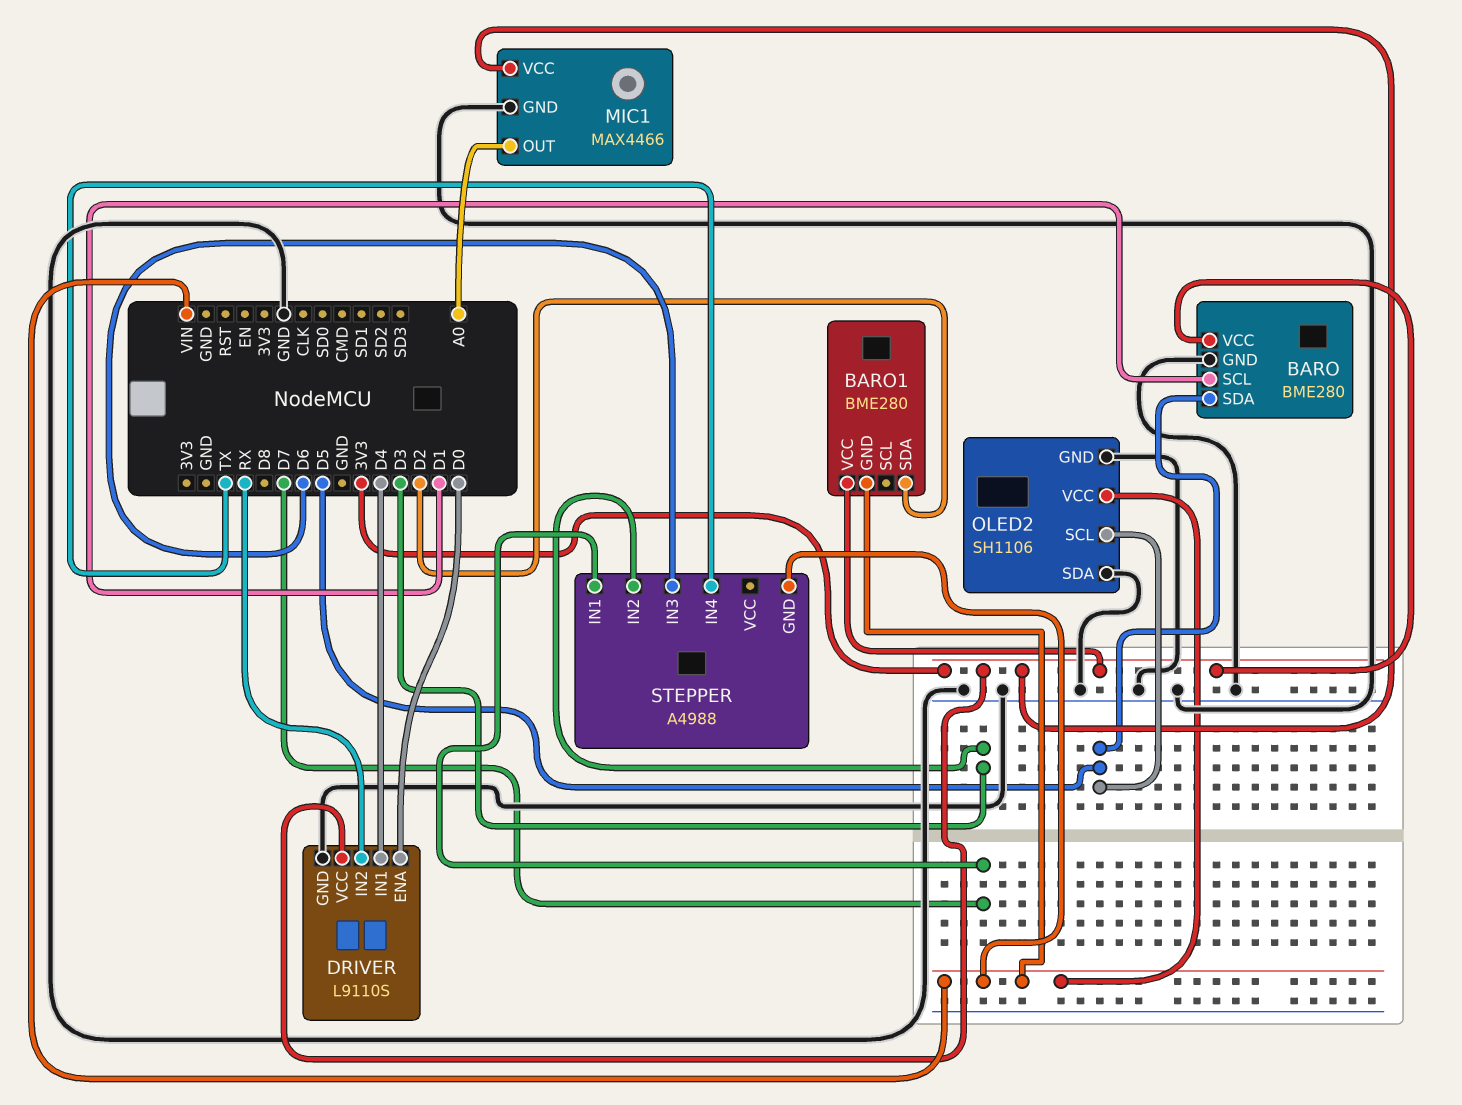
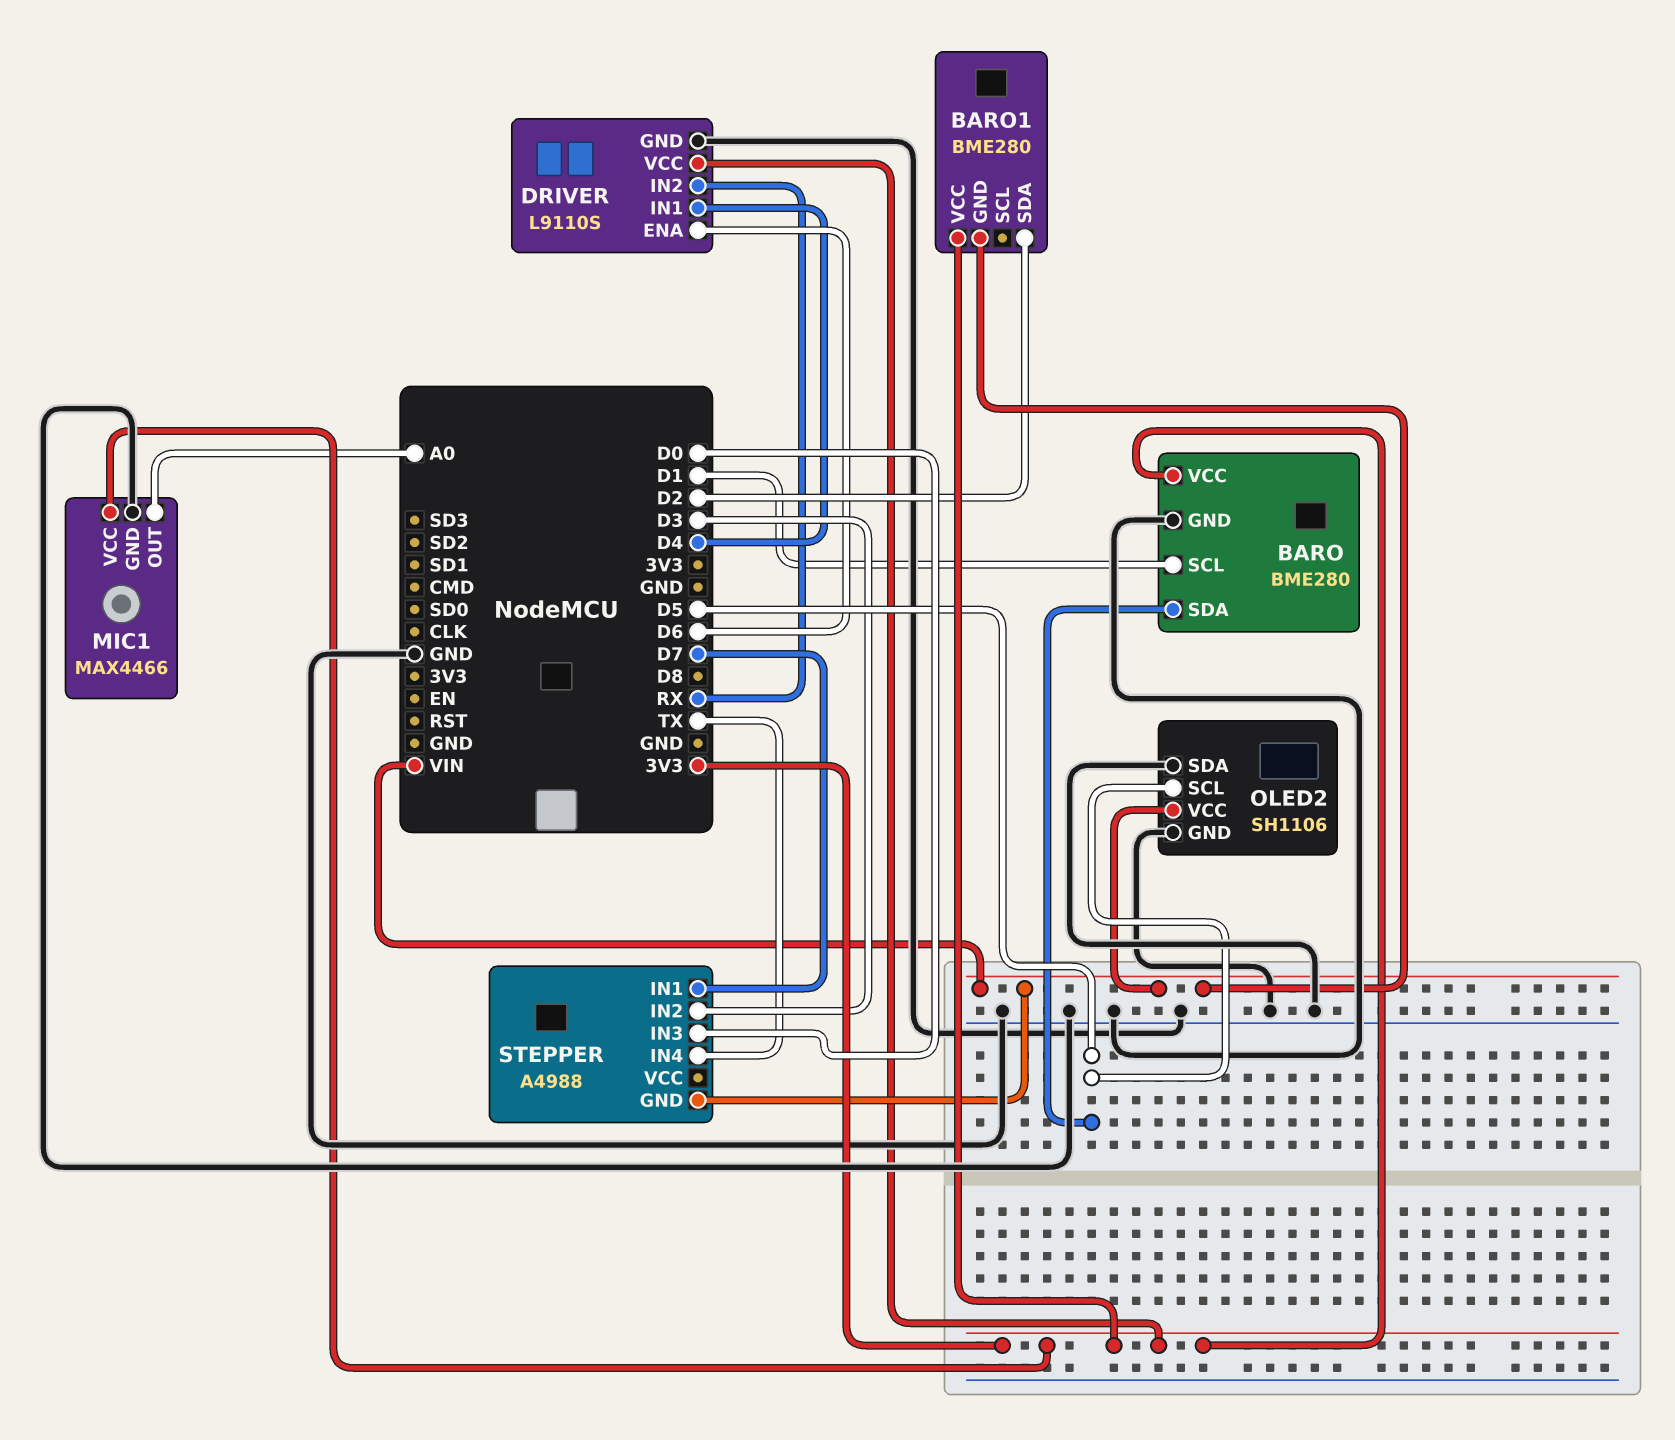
DRIVER pin ENA: D0 -> D6
STEPPER pin IN3: D6 -> D0

